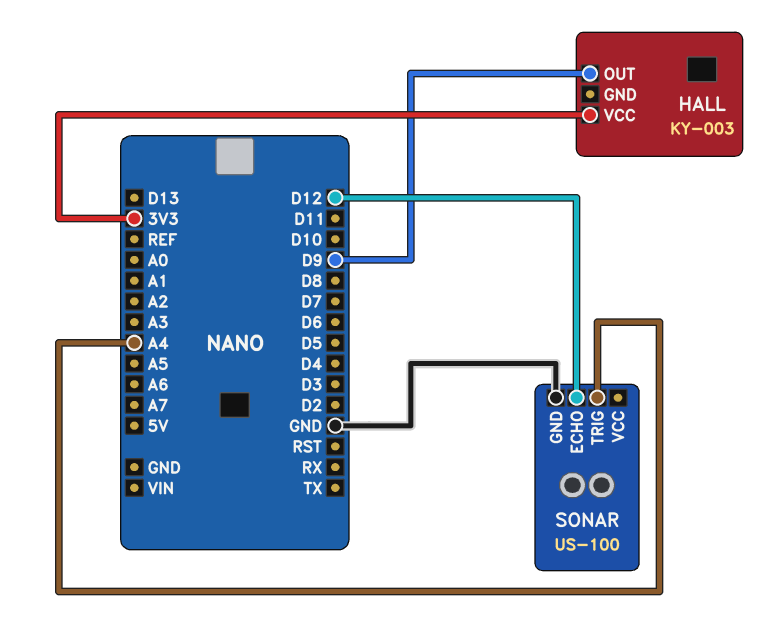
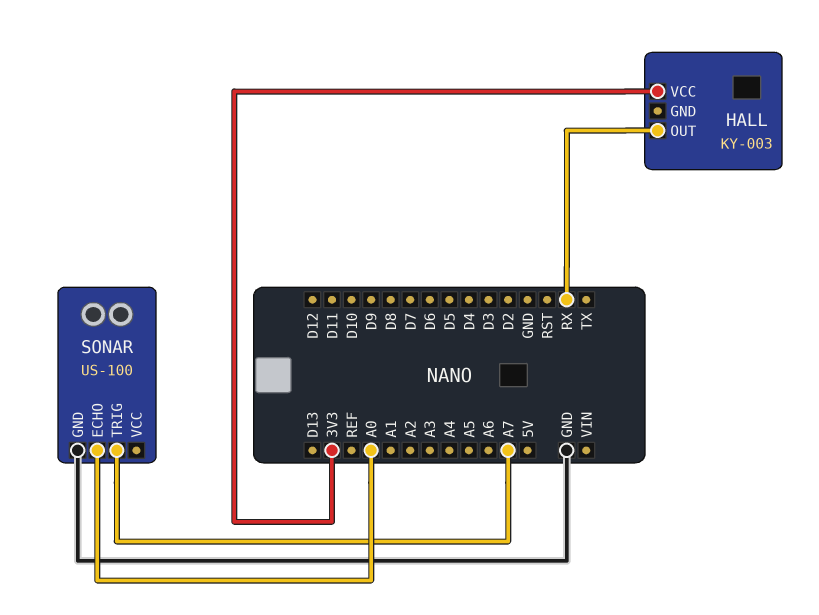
HALL pin OUT: D9 -> RX
SONAR pin ECHO: D12 -> A0
SONAR pin TRIG: A4 -> A7

